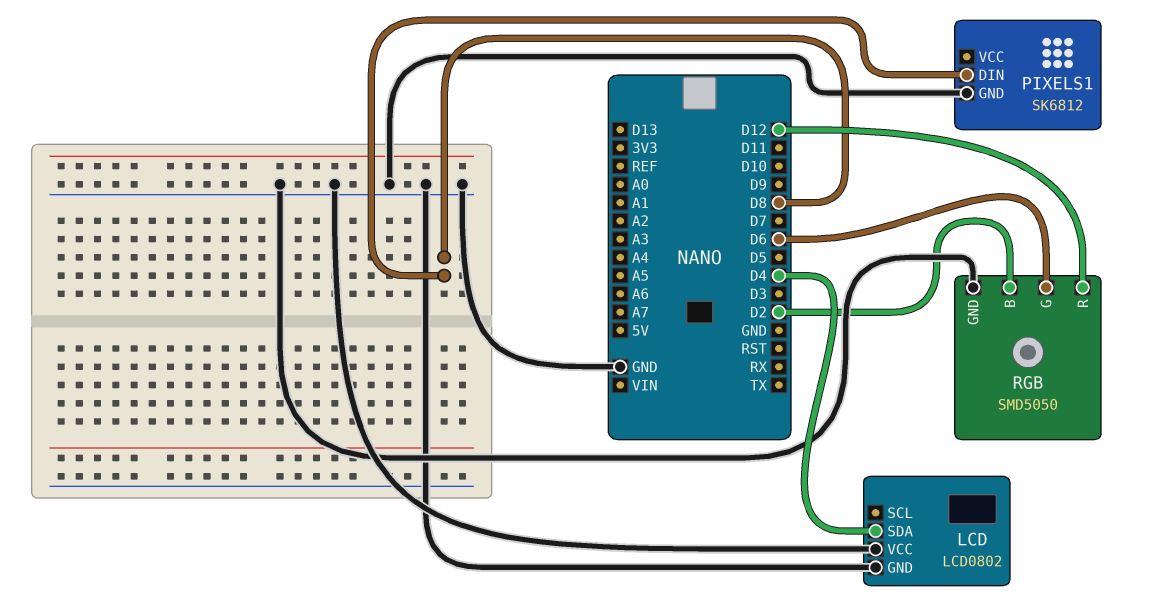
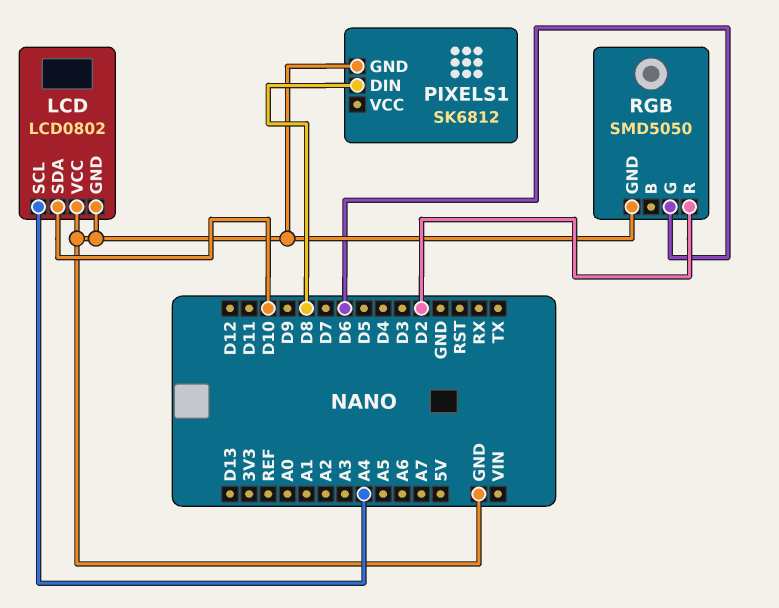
LCD pin SCL: none -> A4
LCD pin SDA: D4 -> D10
RGB pin B: D2 -> none
RGB pin R: D12 -> D2

